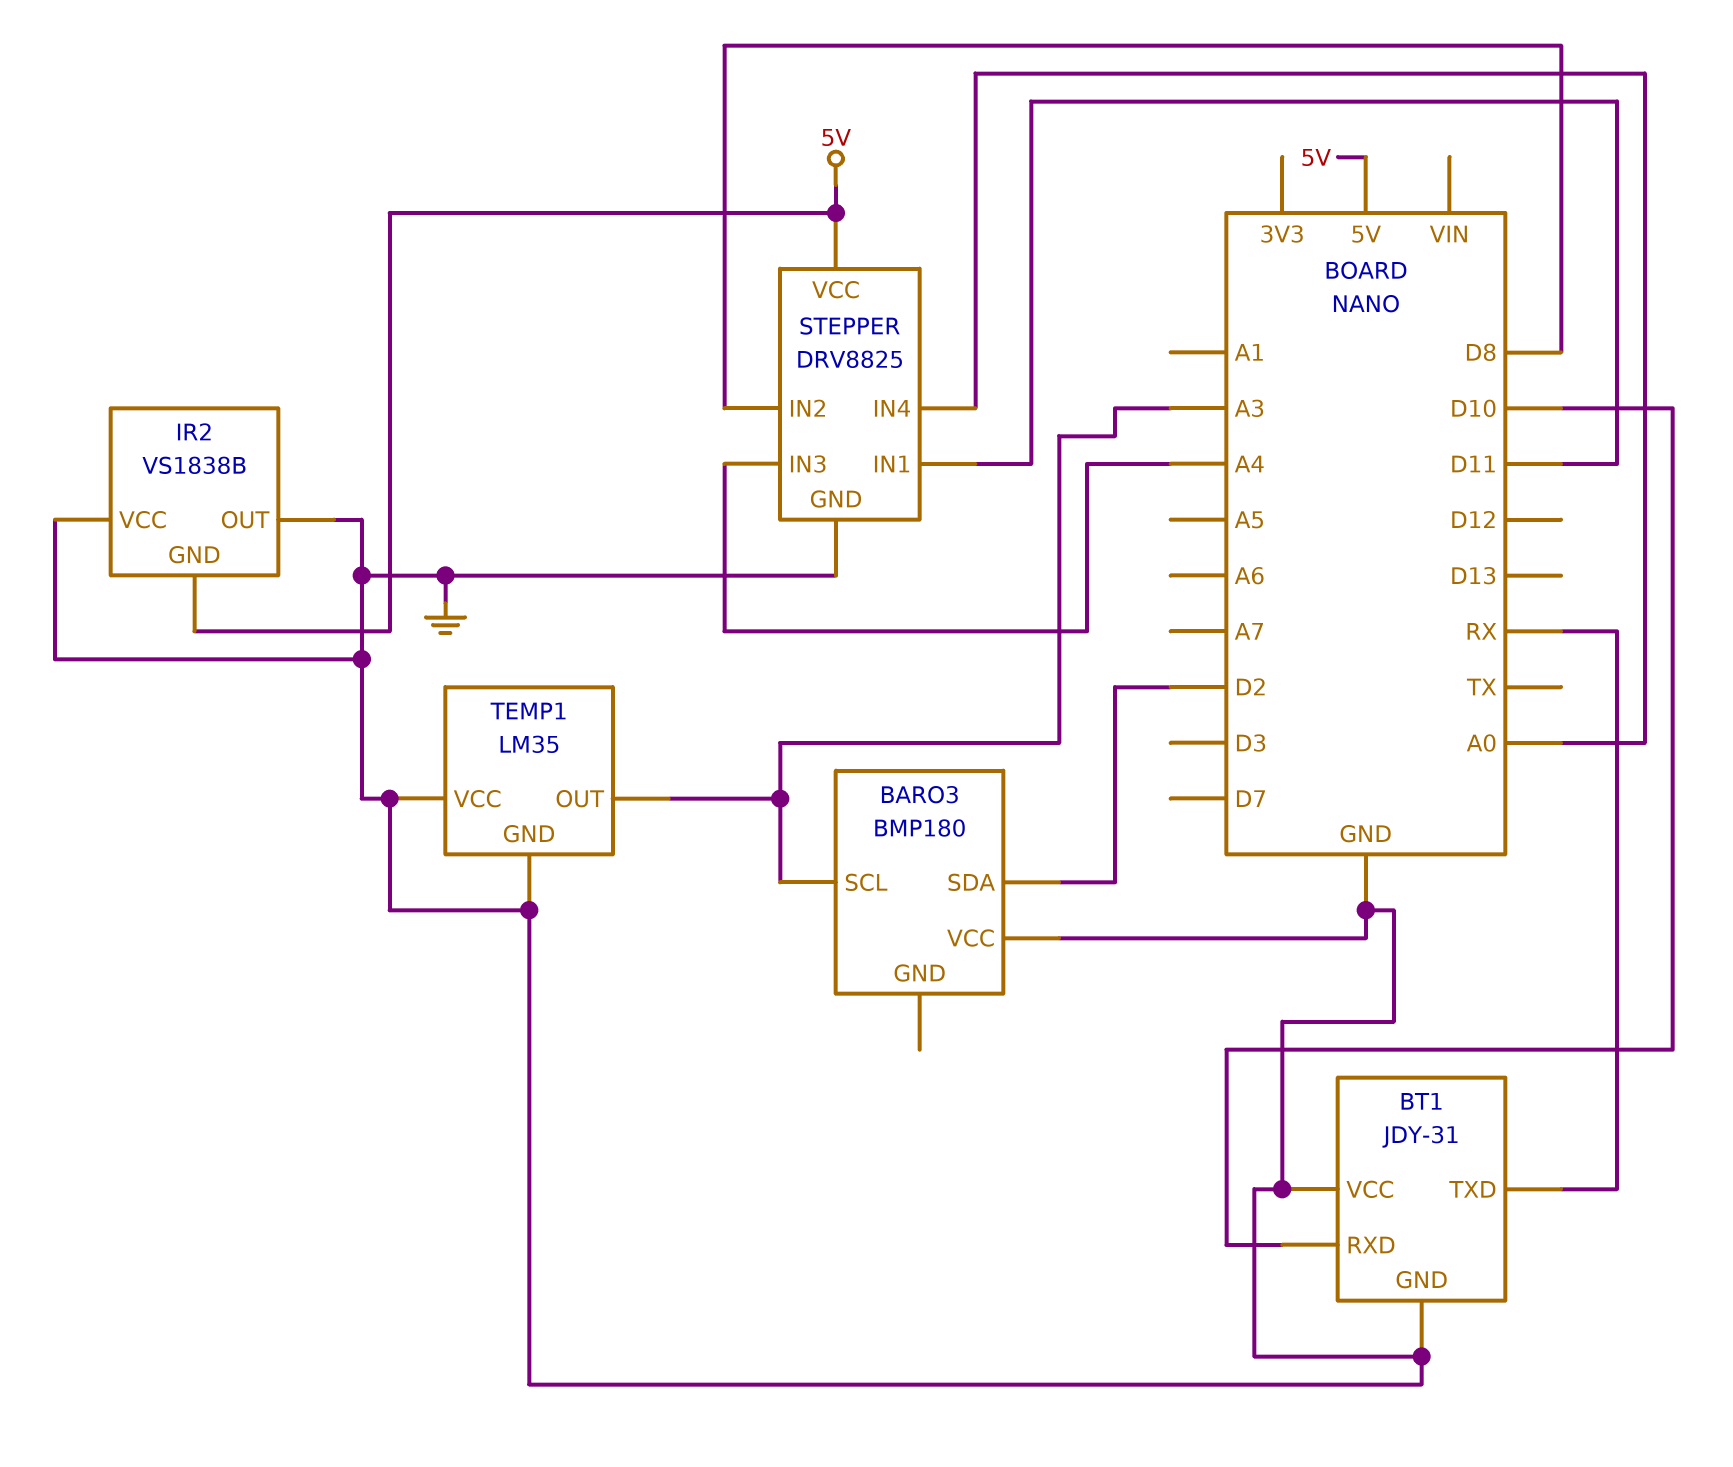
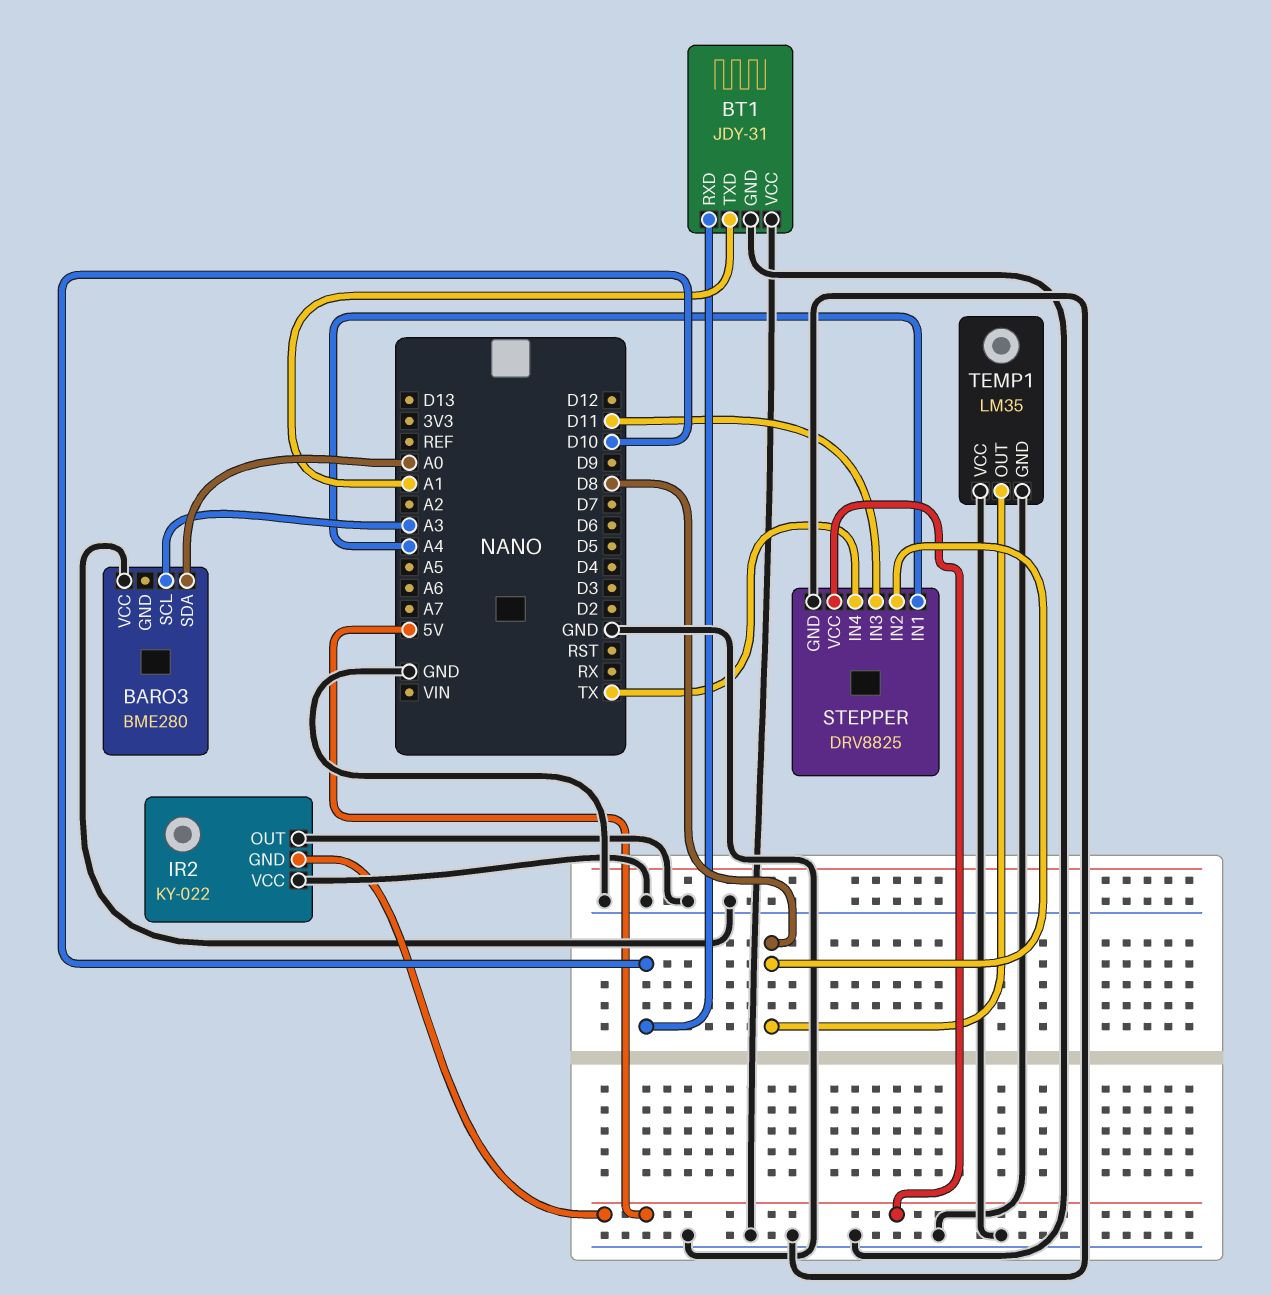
BARO3: BMP180 -> BME280
BARO3 pin SDA: D2 -> A0
BT1 pin TXD: RX -> A1
IR2: VS1838B -> KY-022
STEPPER pin IN1: D11 -> A4
STEPPER pin IN3: A4 -> D11
STEPPER pin IN4: A0 -> TX
TEMP1 pin OUT: A3 -> D8

